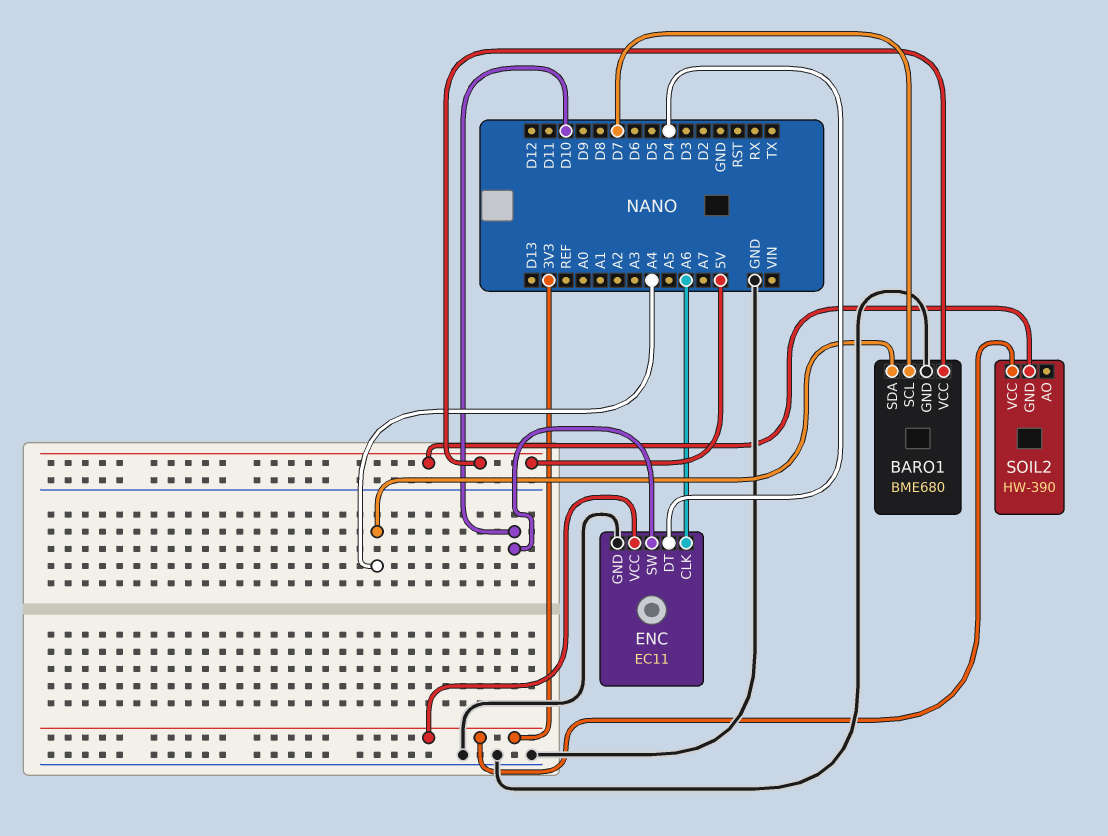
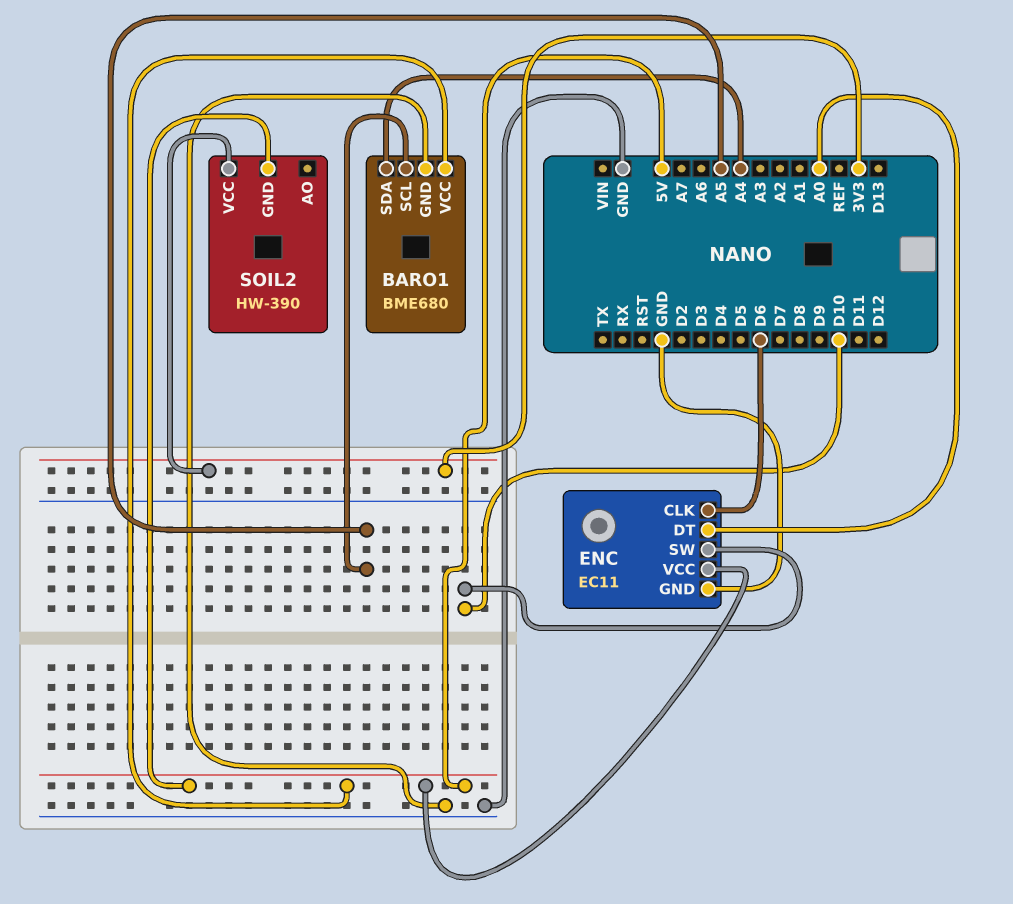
BARO1 pin SCL: D7 -> A5
ENC pin CLK: A6 -> D6
ENC pin DT: D4 -> A0
ENC pin VCC: 3V3 -> 5V

